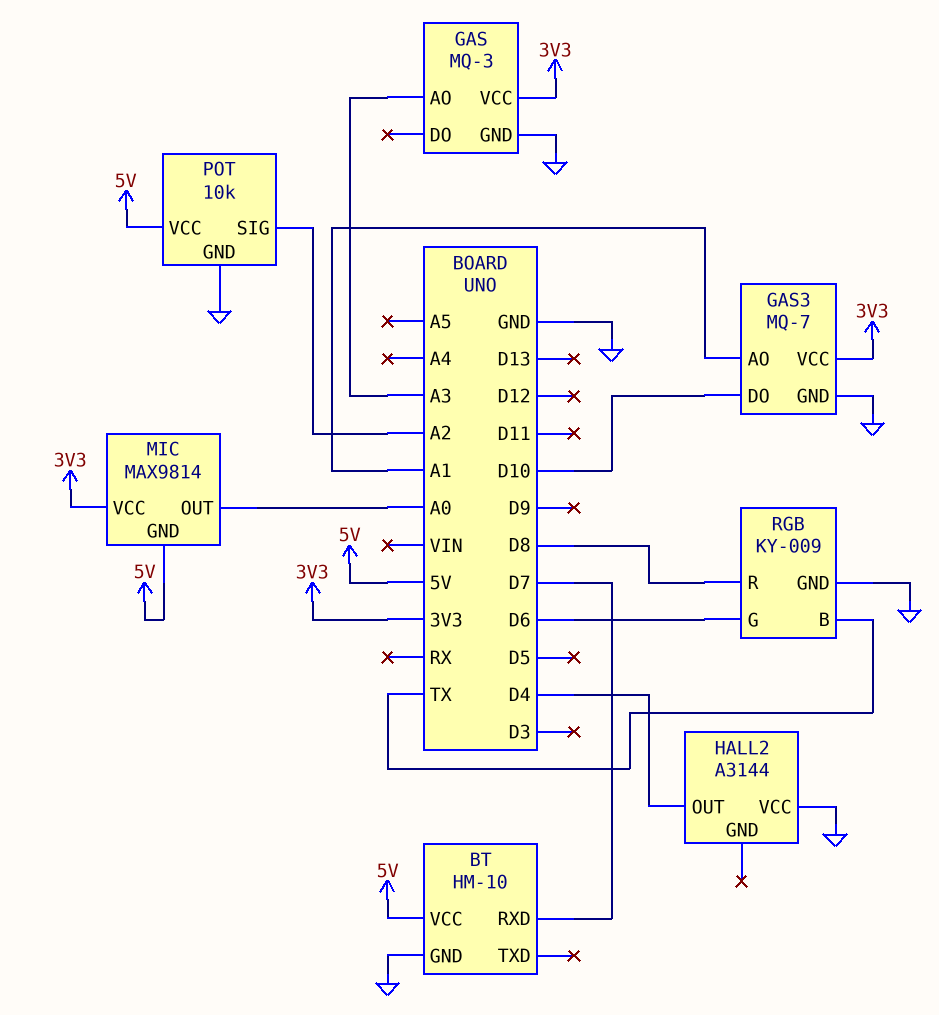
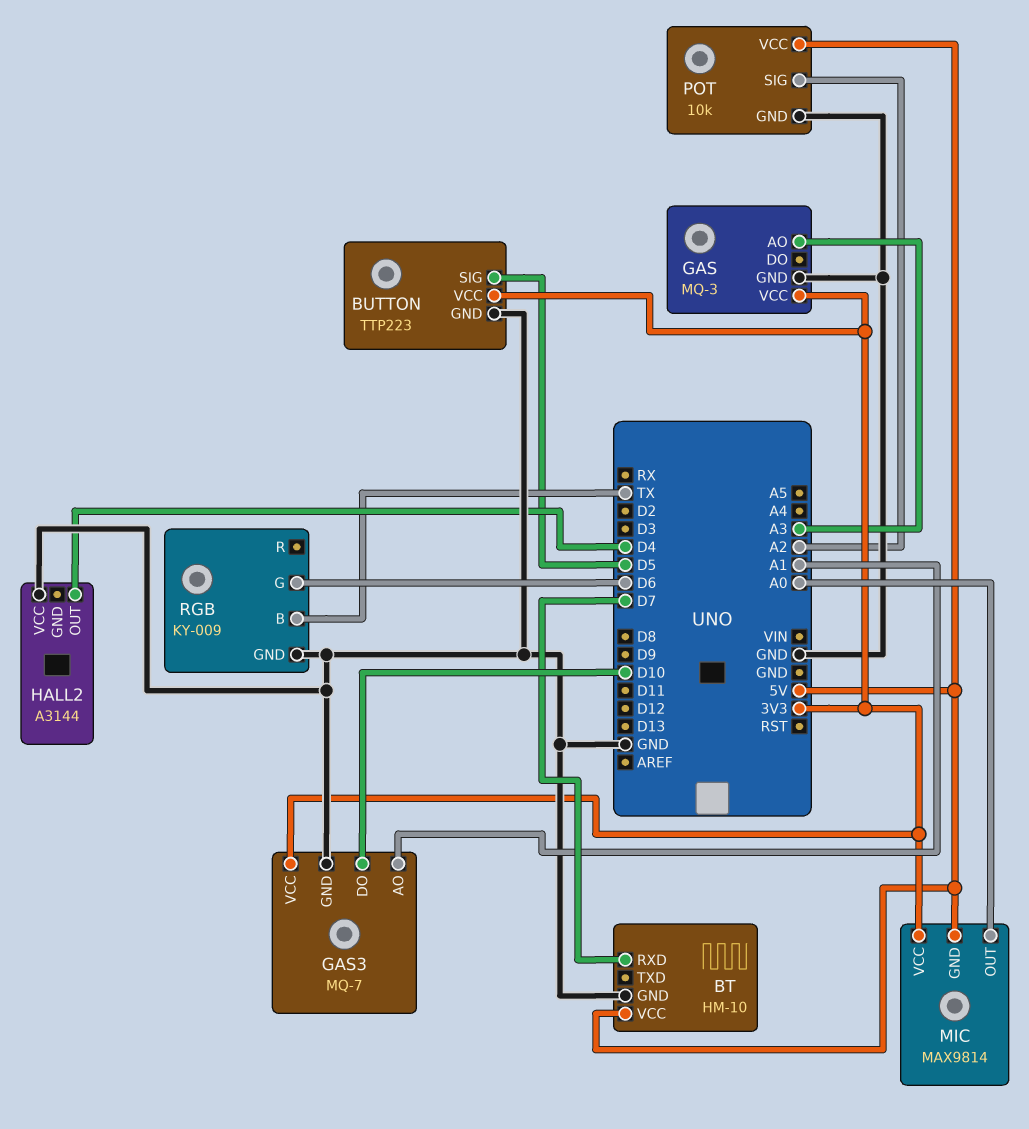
BUTTON: none -> TTP223
BUTTON pin GND: none -> GND
BUTTON pin SIG: none -> D5
BUTTON pin VCC: none -> 3V3
RGB pin R: D8 -> none

